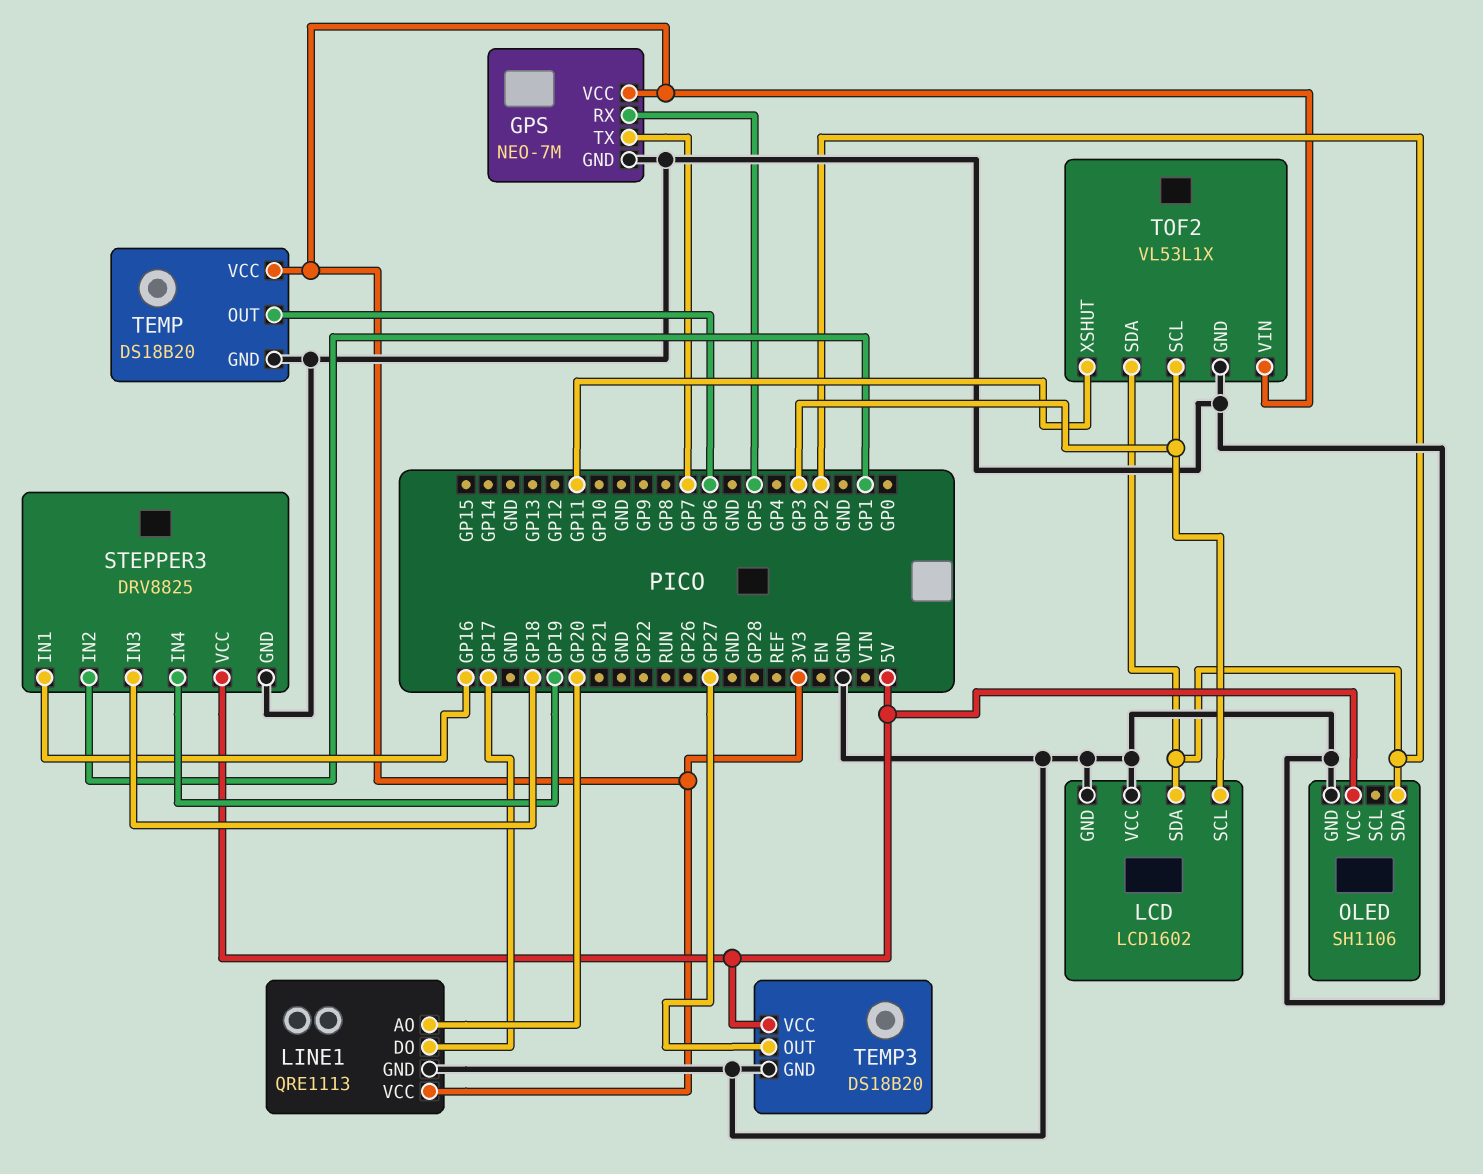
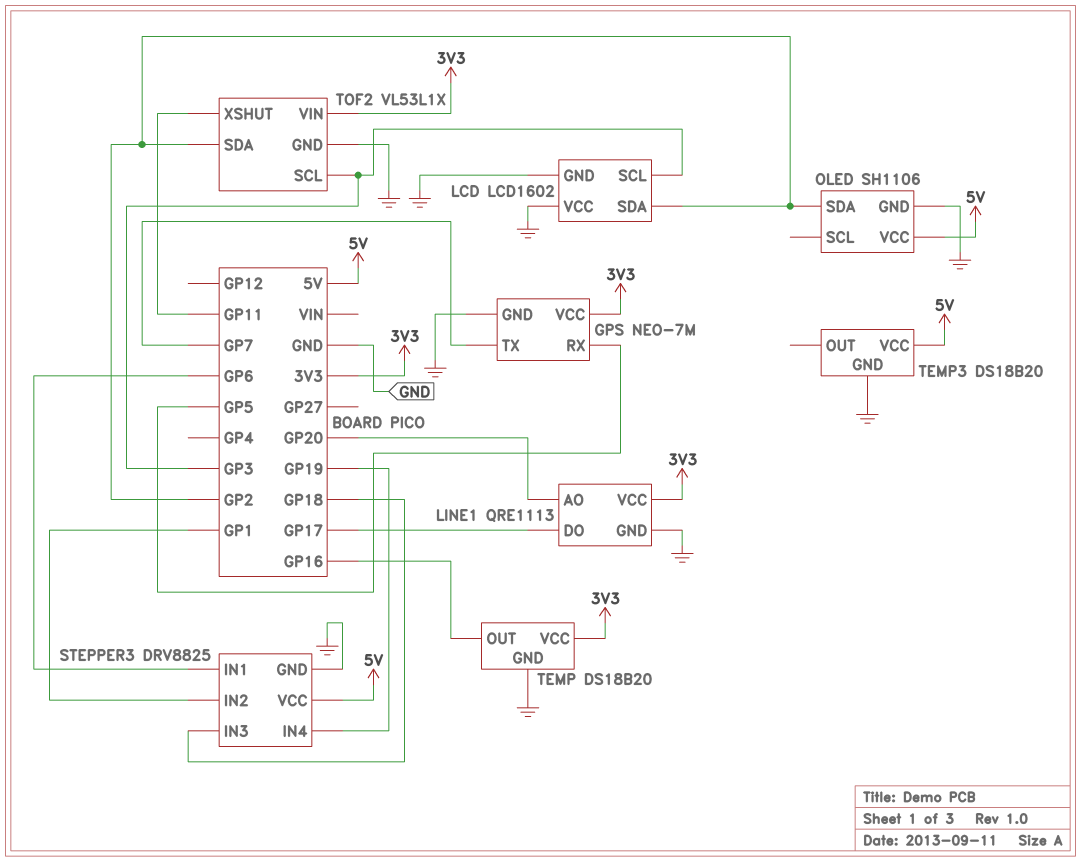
STEPPER3 pin IN1: GP16 -> GP6
TEMP pin OUT: GP6 -> GP16
TEMP3 pin OUT: GP27 -> none

